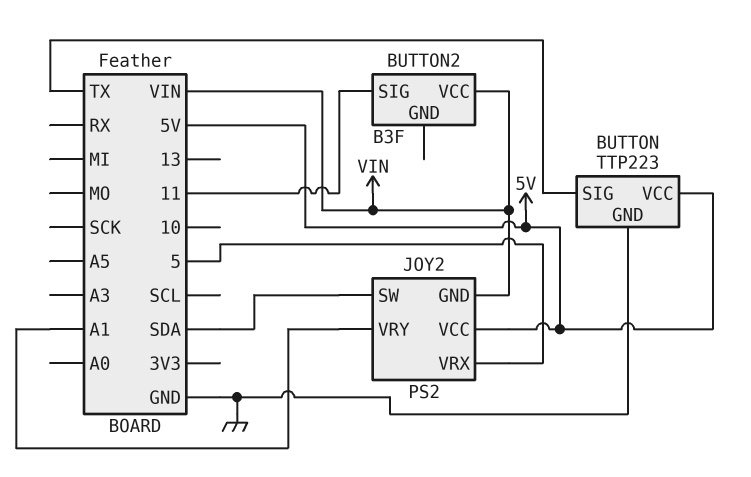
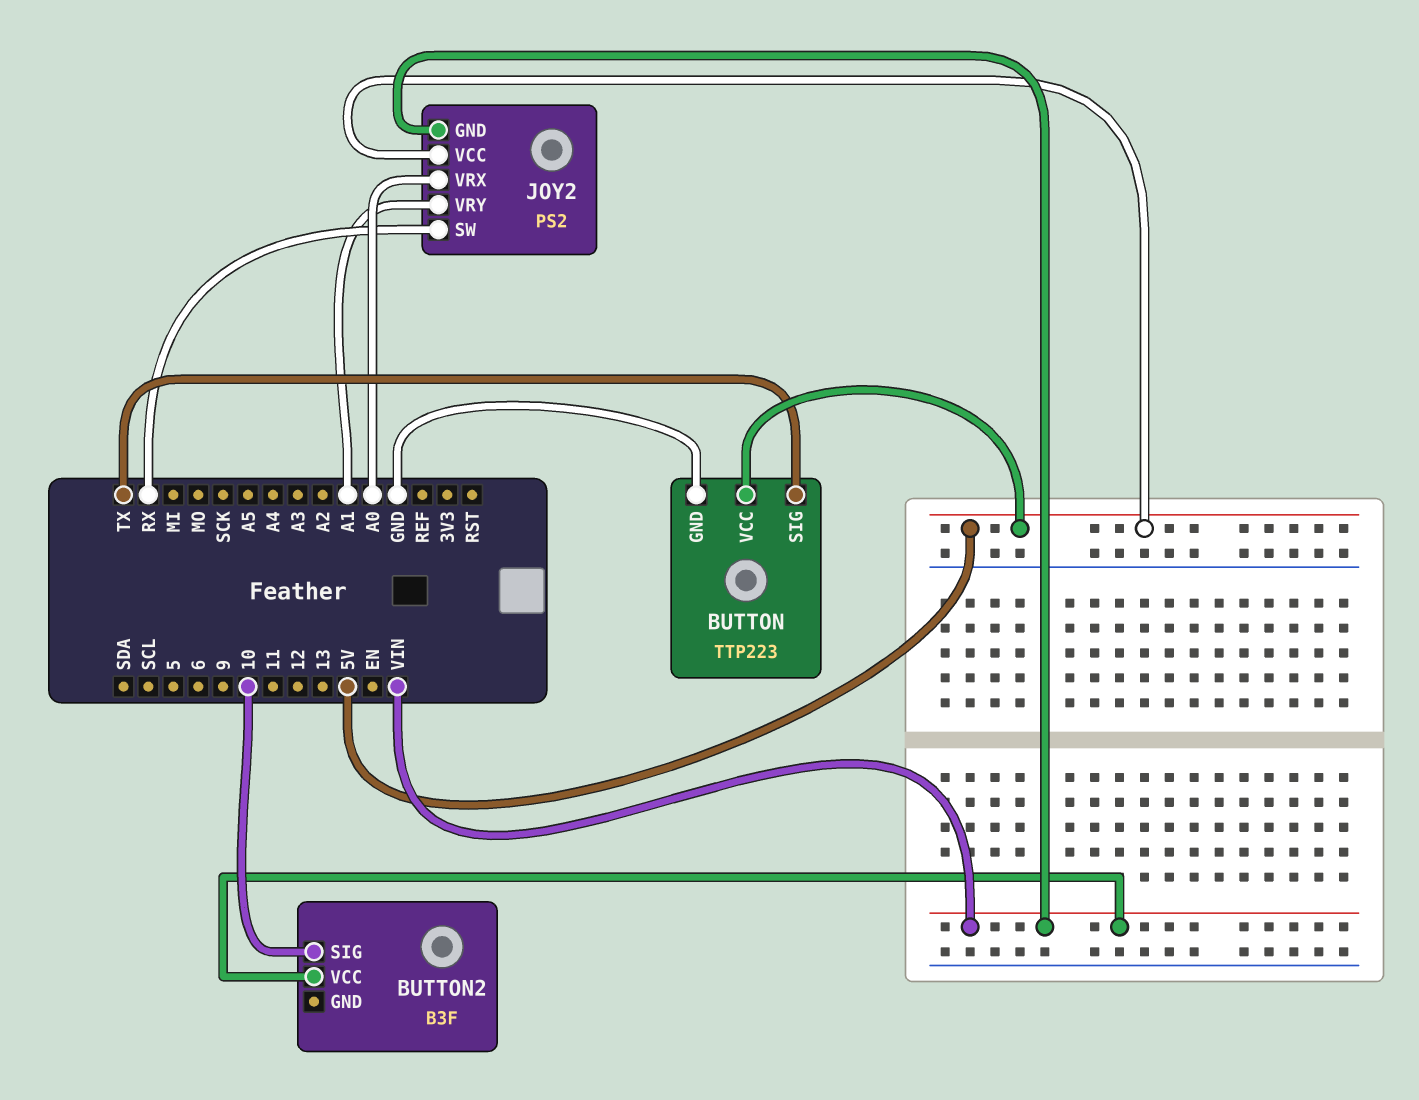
BUTTON2 pin SIG: 11 -> 10
JOY2 pin SW: SDA -> RX
JOY2 pin VRX: 5 -> A0

